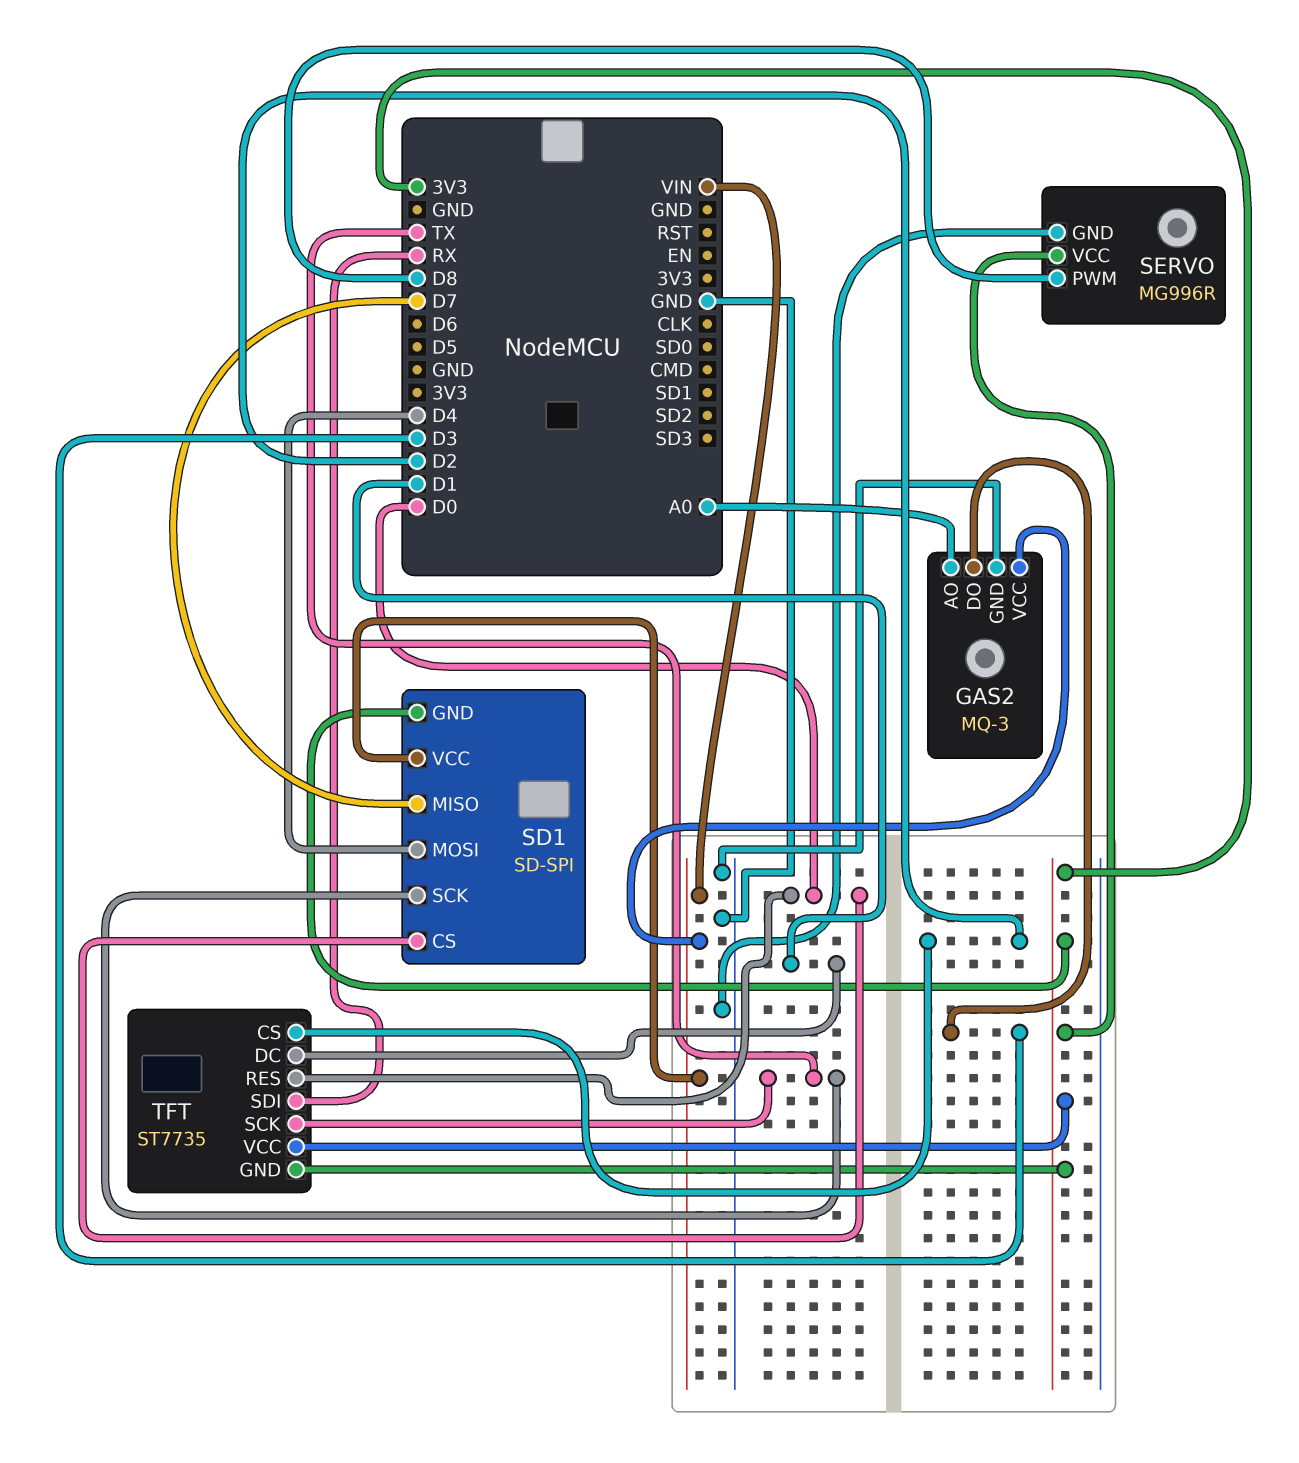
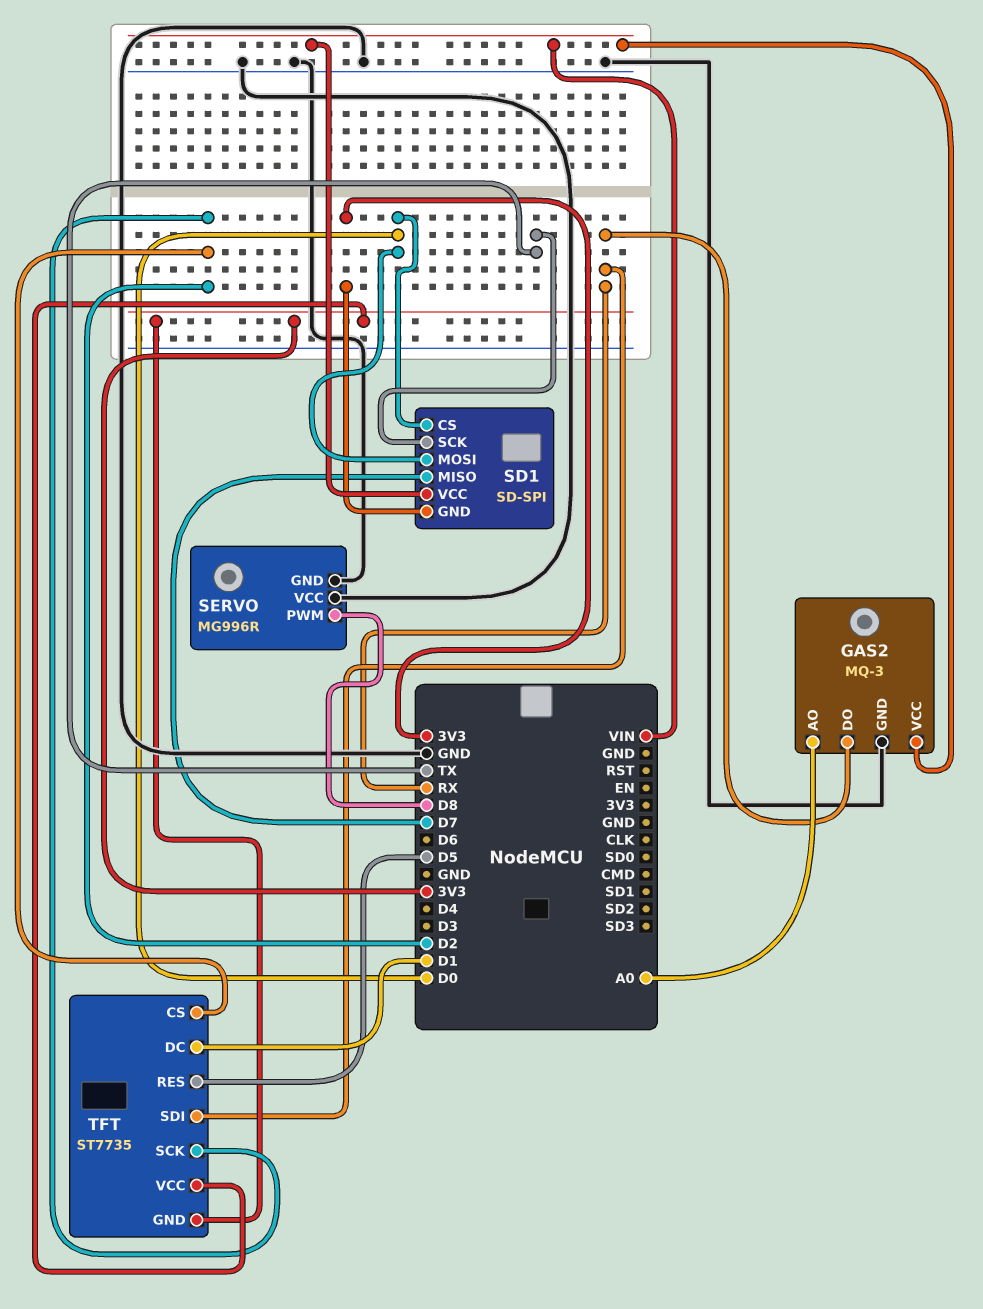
GAS2 pin DO: D3 -> RX
SD1 pin MOSI: D4 -> D0
SERVO pin VCC: 3V3 -> GND
TFT pin RES: D0 -> D5
TFT pin SCK: TX -> D2

